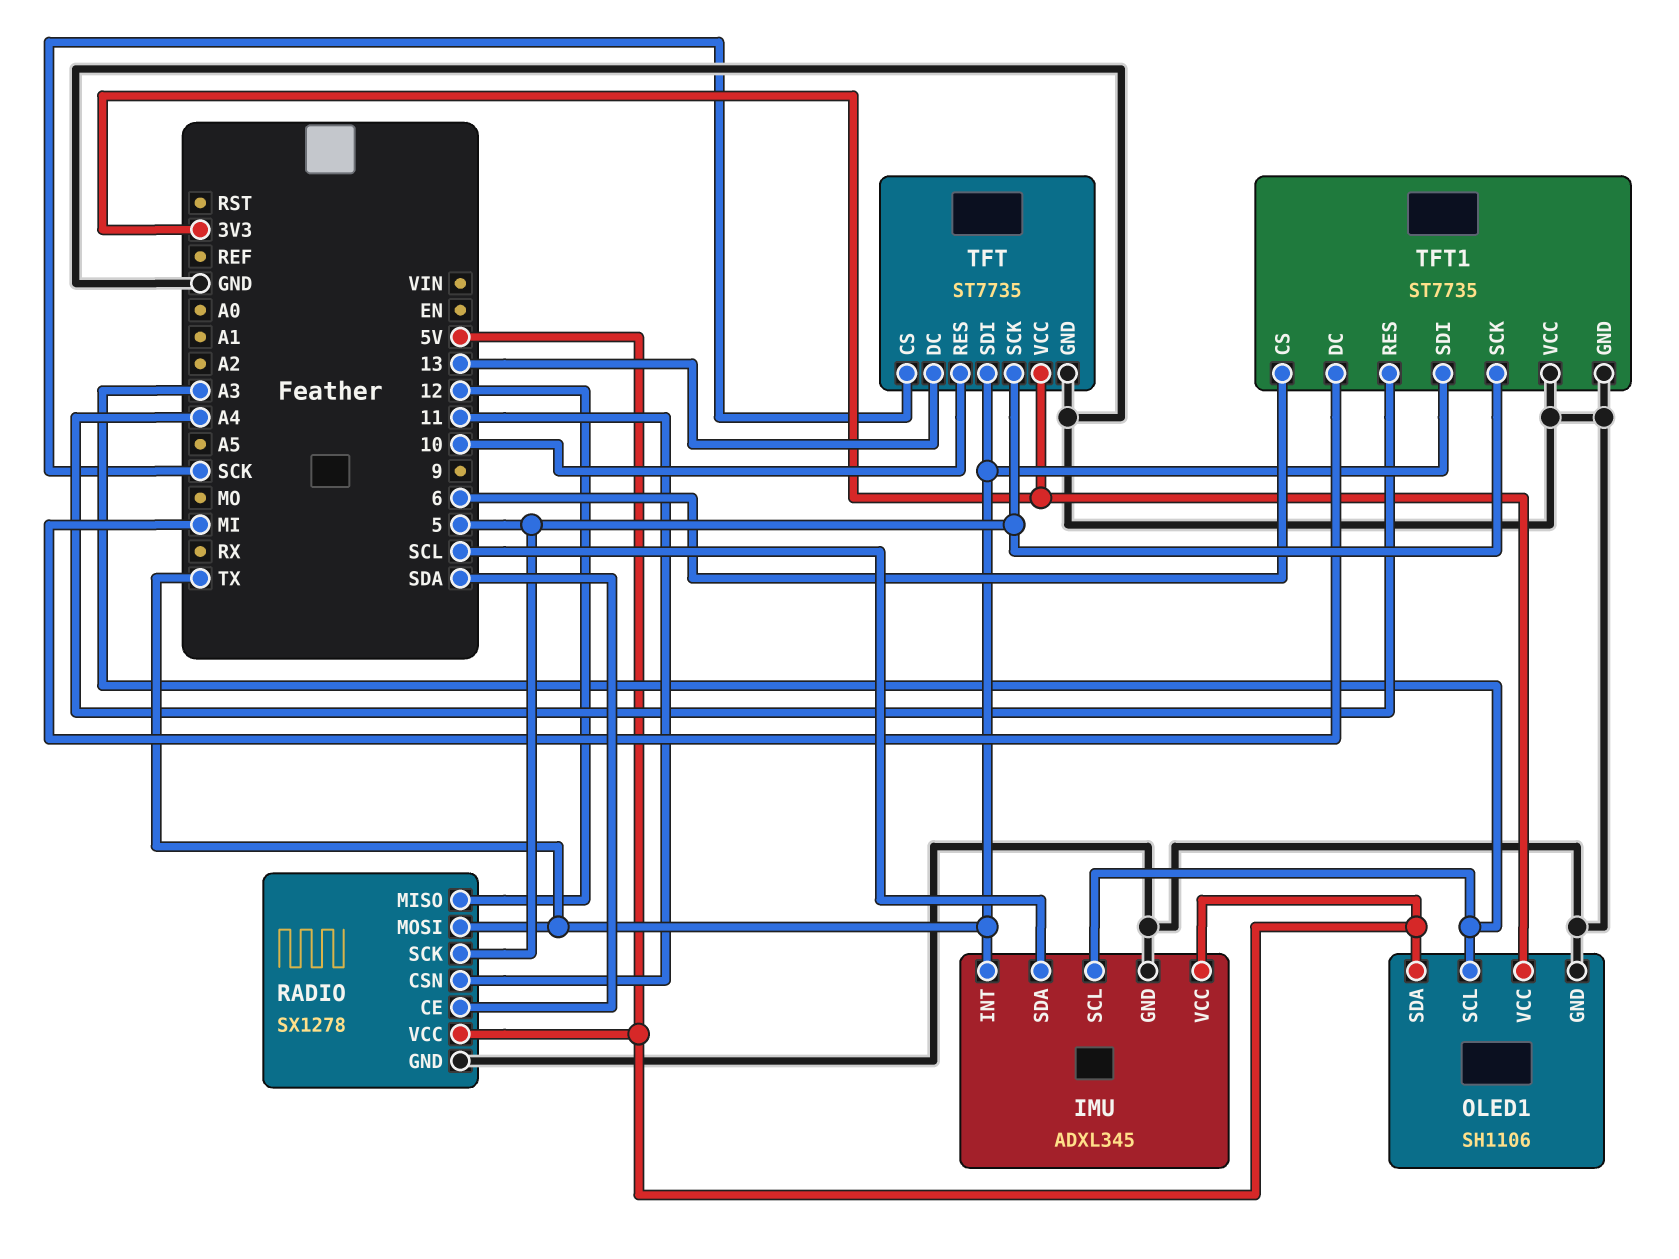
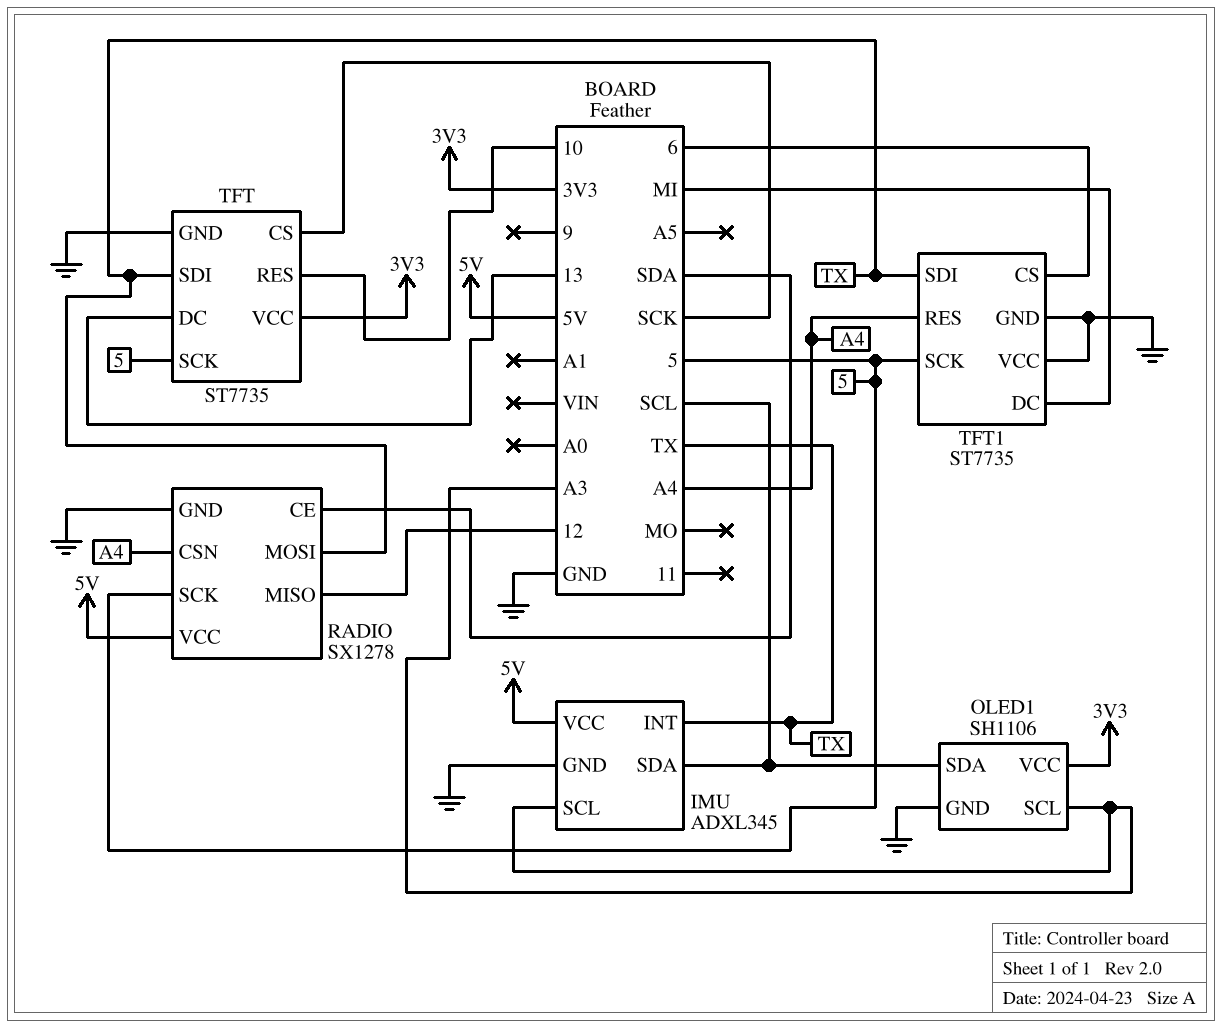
OLED1 pin SDA: 5V -> SCL
RADIO pin CSN: 11 -> A4

